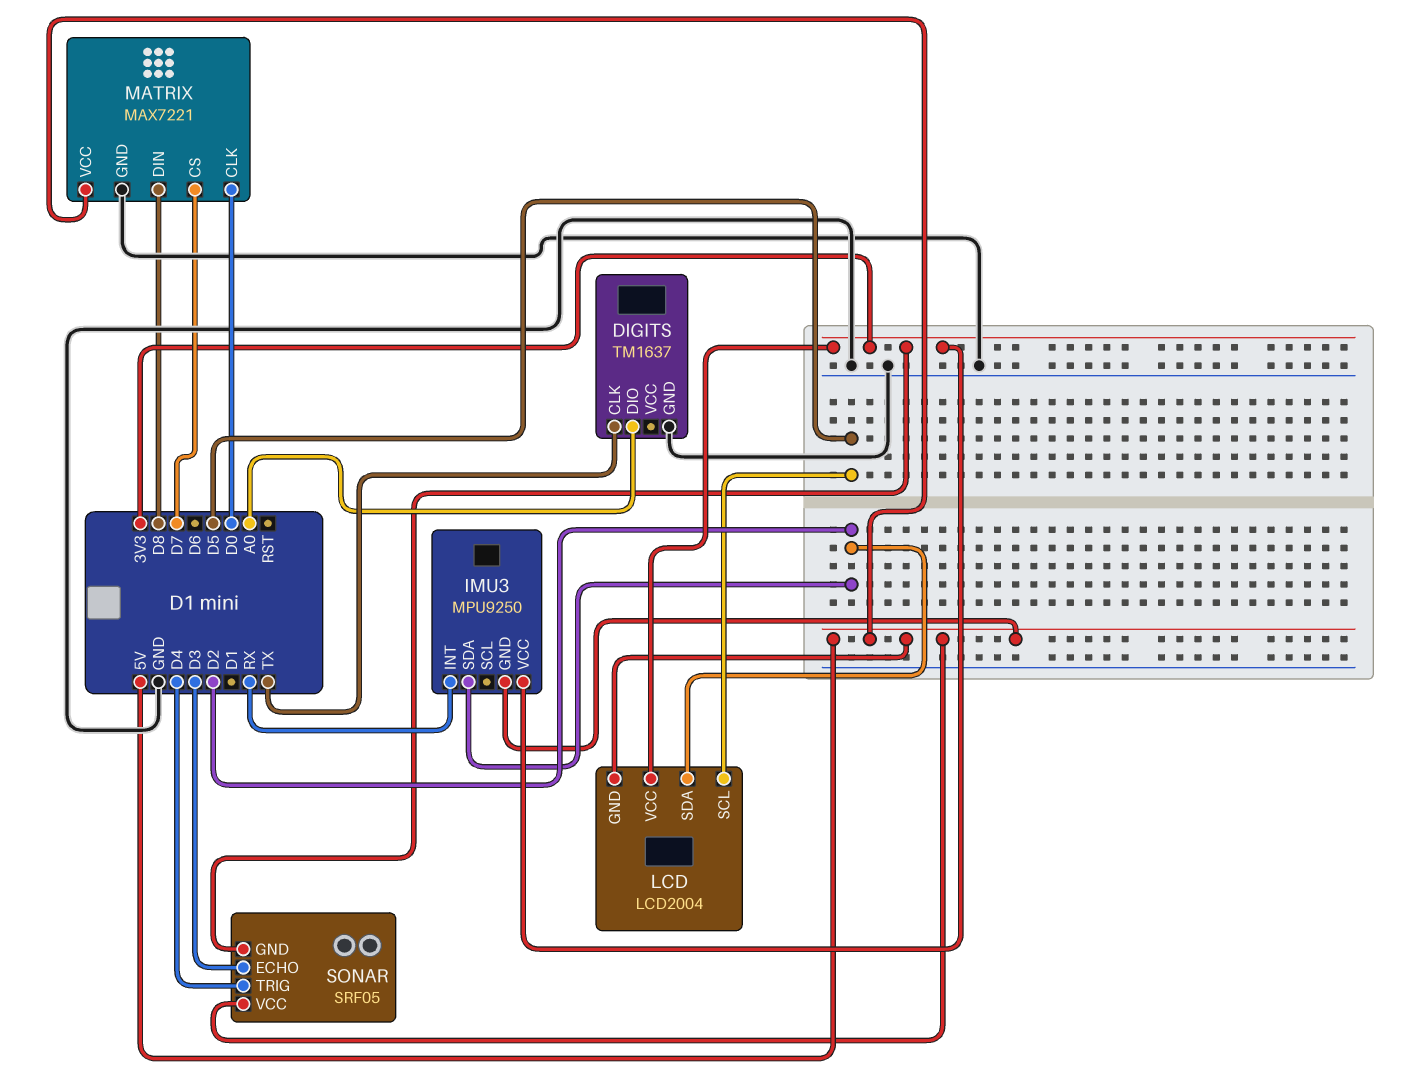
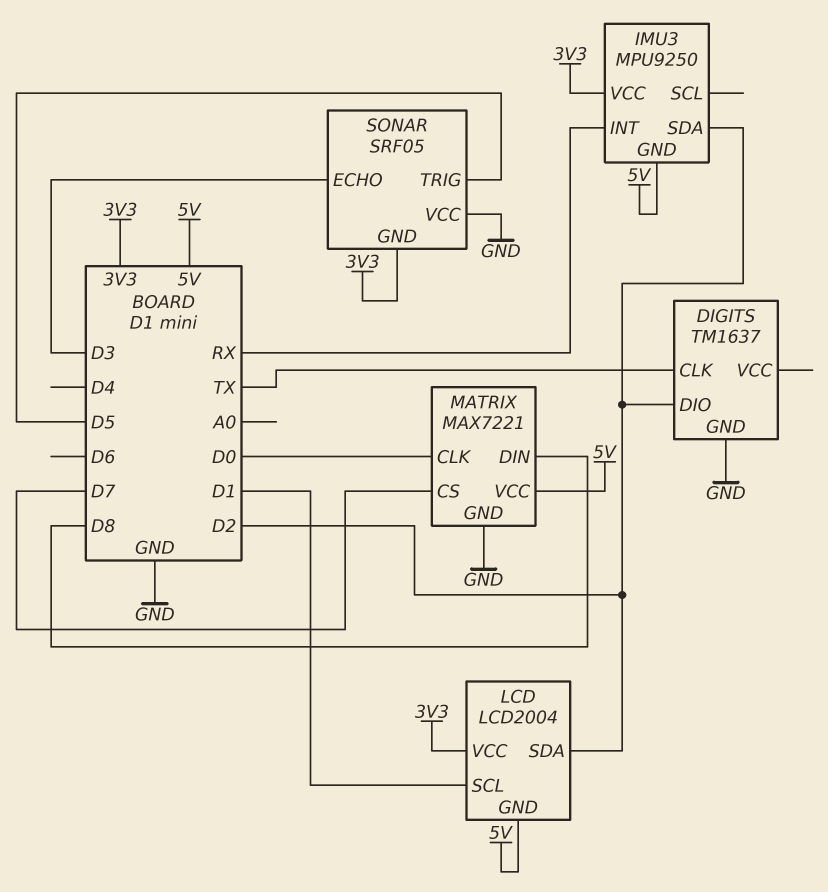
DIGITS pin DIO: A0 -> D2
LCD pin SCL: D5 -> D1
SONAR pin TRIG: D4 -> D5
SONAR pin VCC: 5V -> GND

